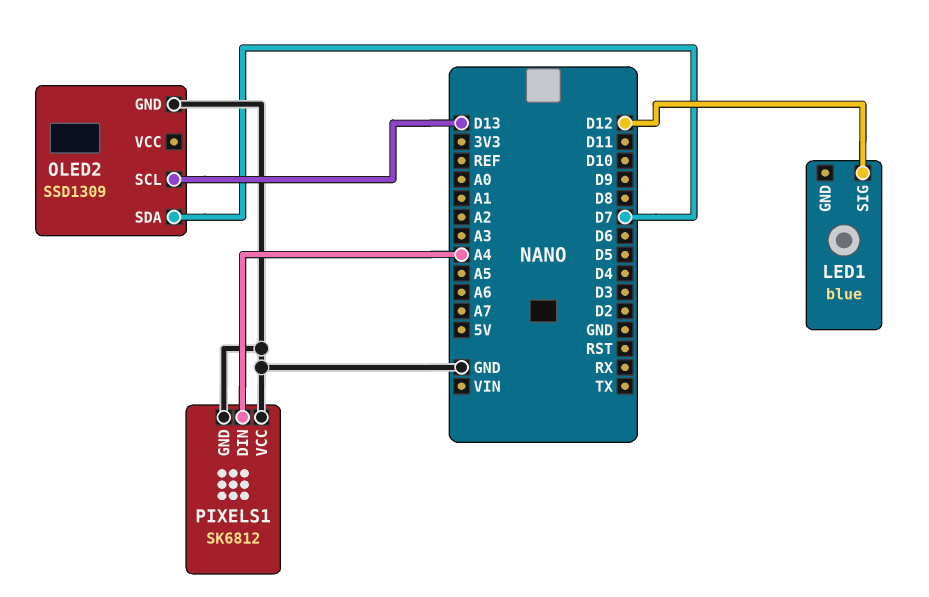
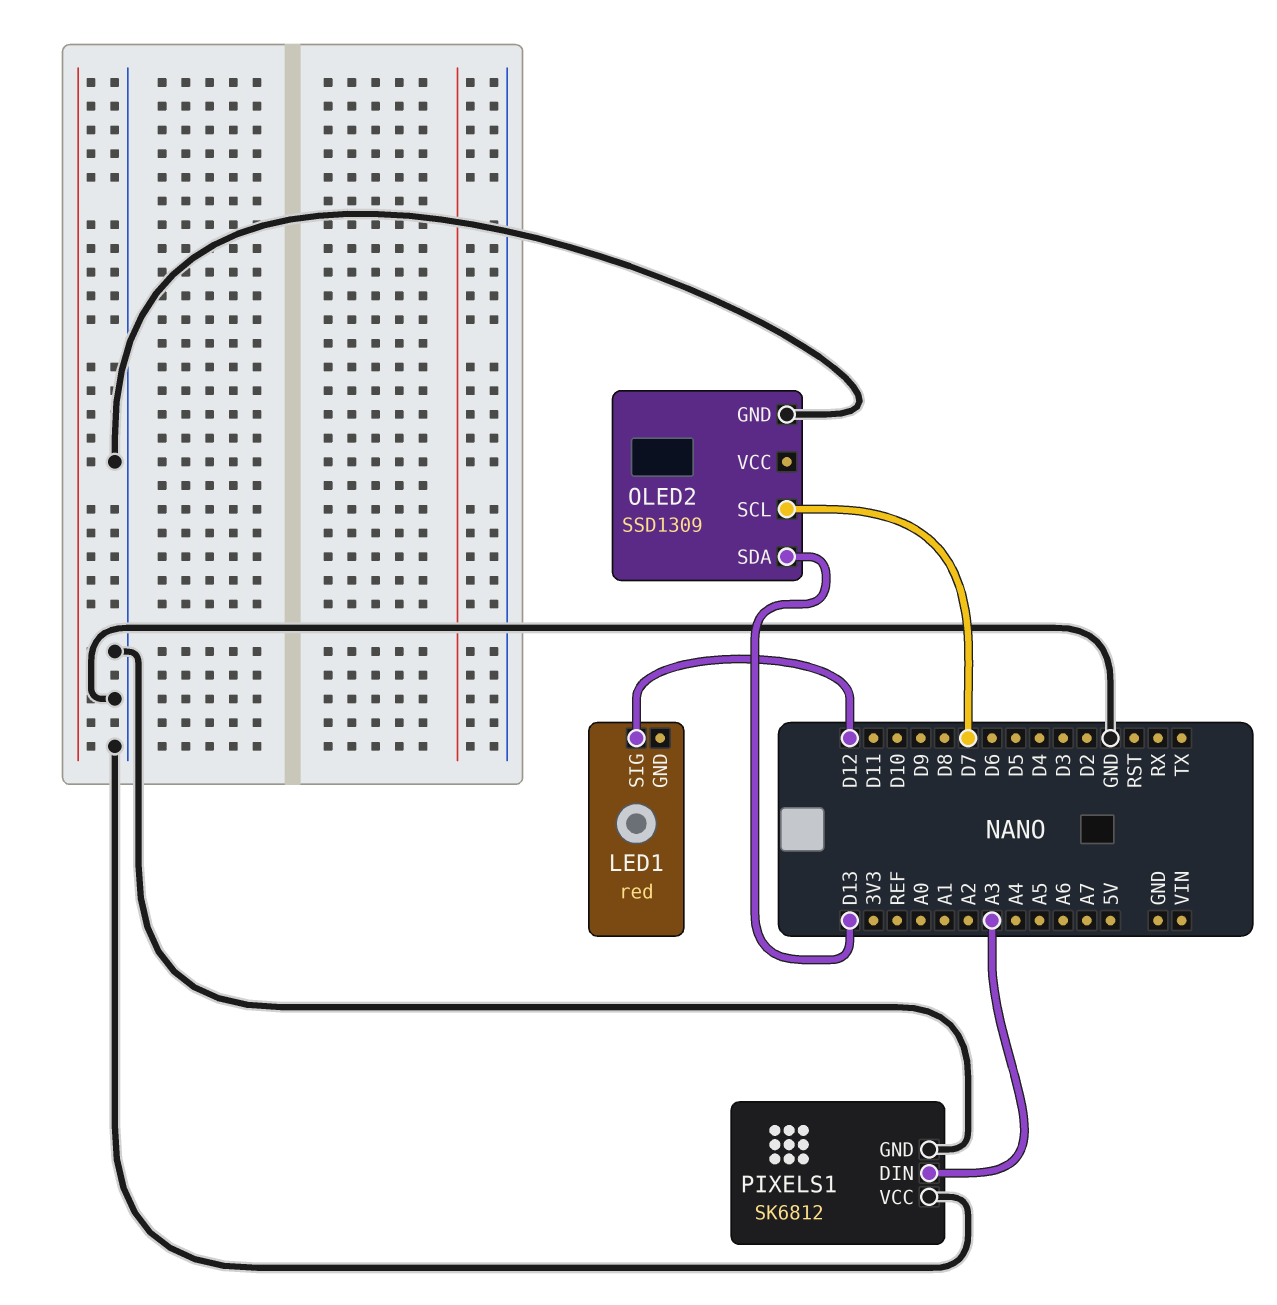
LED1: blue -> red
OLED2 pin SCL: D13 -> D7
OLED2 pin SDA: D7 -> D13
PIXELS1 pin DIN: A4 -> A3

